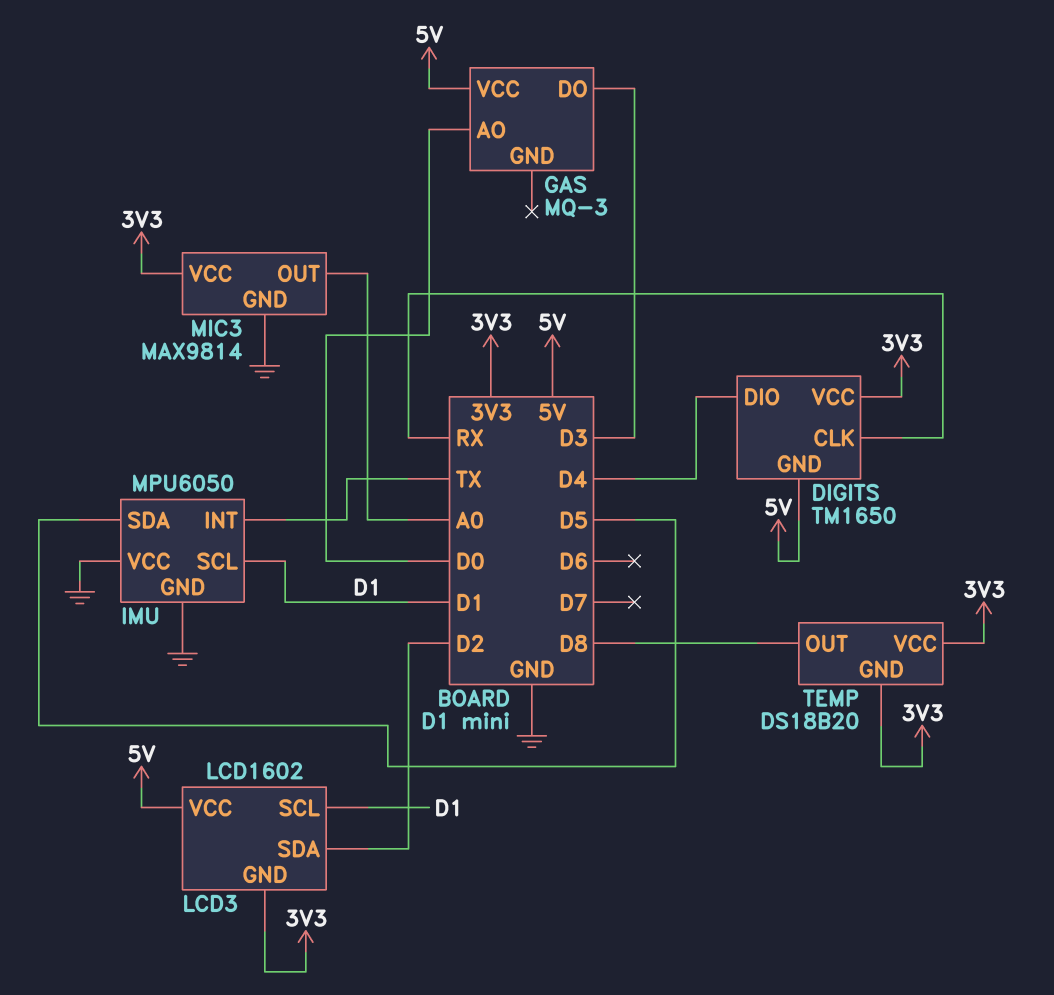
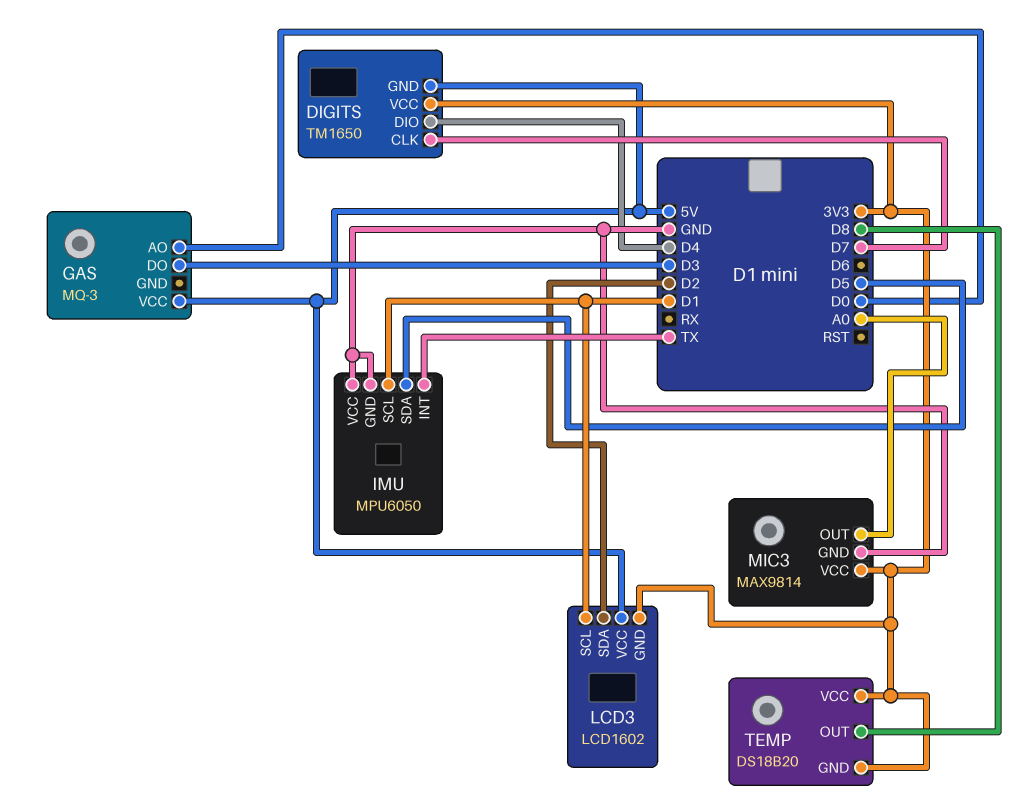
DIGITS pin CLK: RX -> D7

